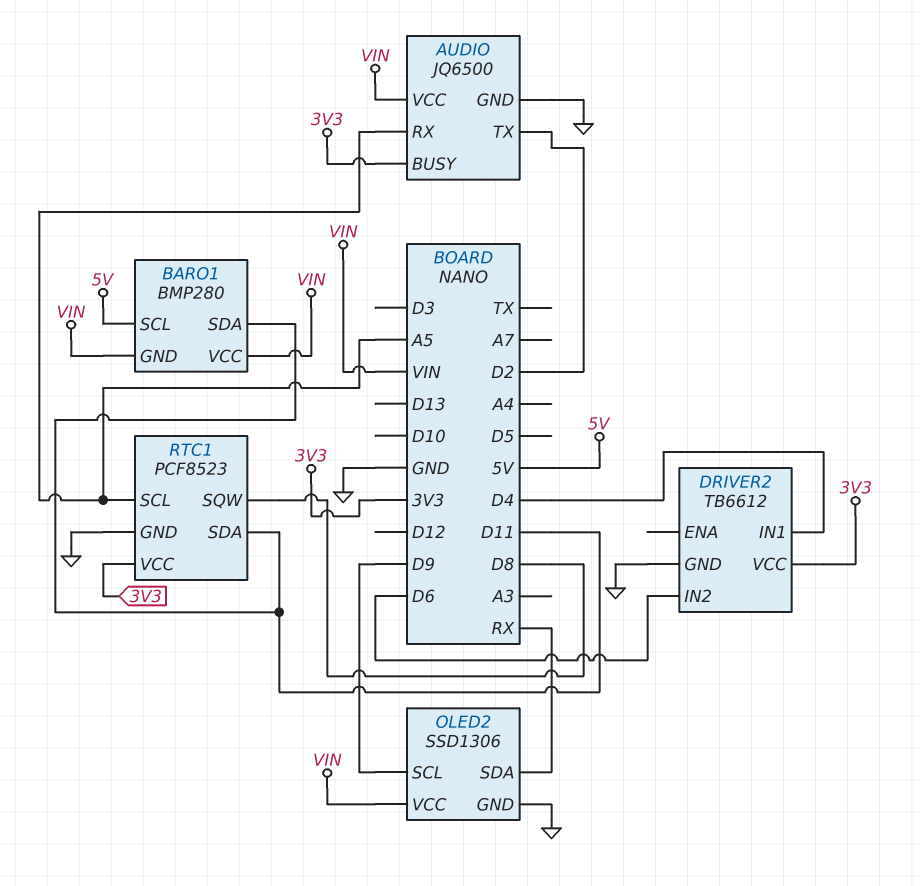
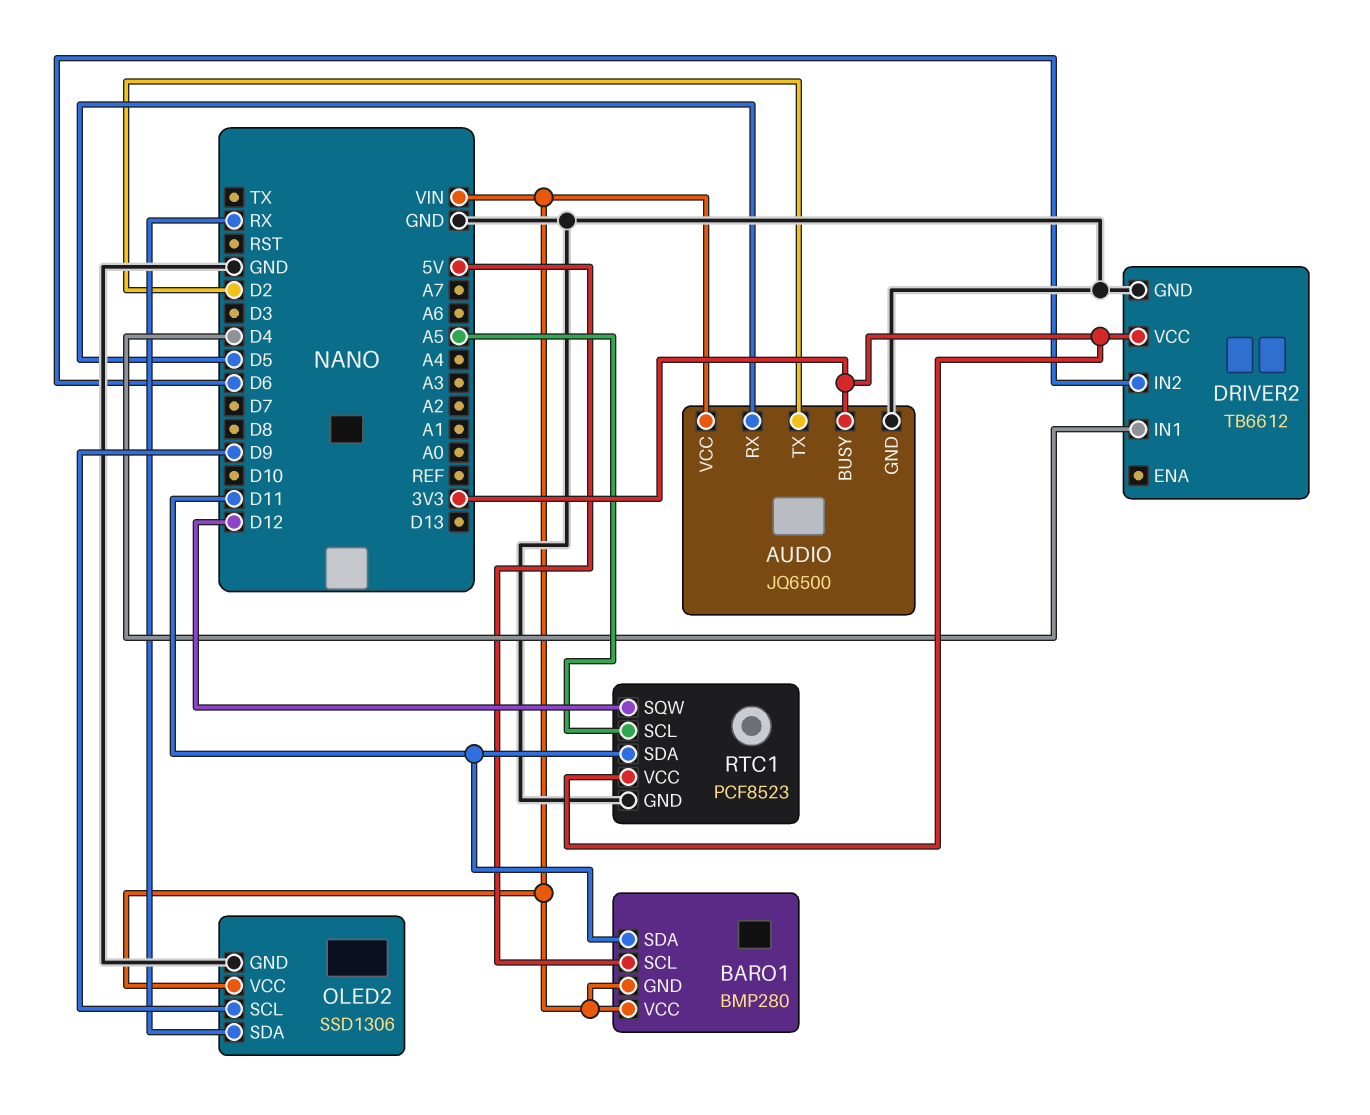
AUDIO pin RX: A5 -> D5
RTC1 pin SQW: D8 -> D12

